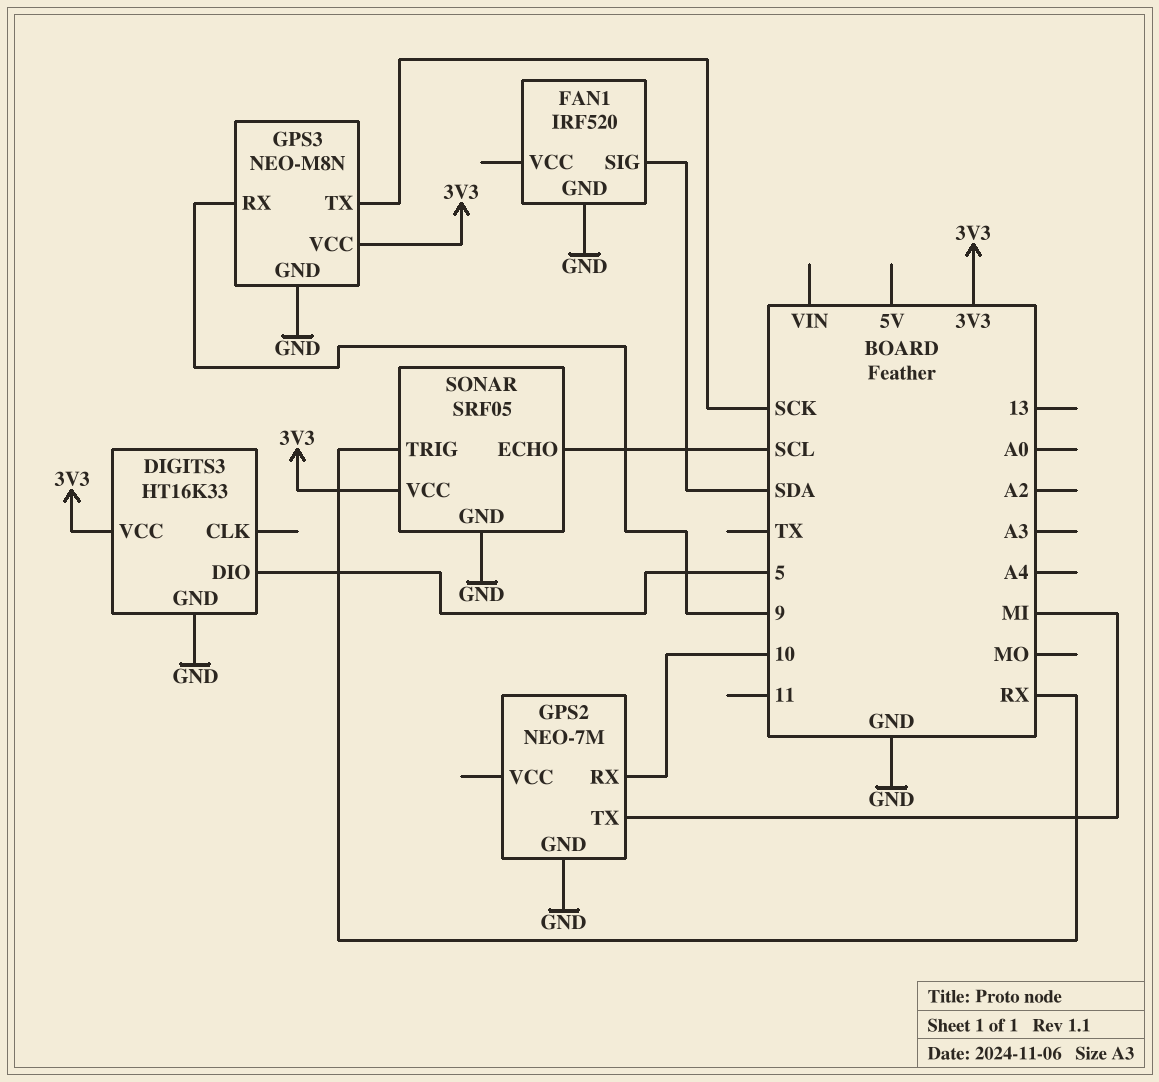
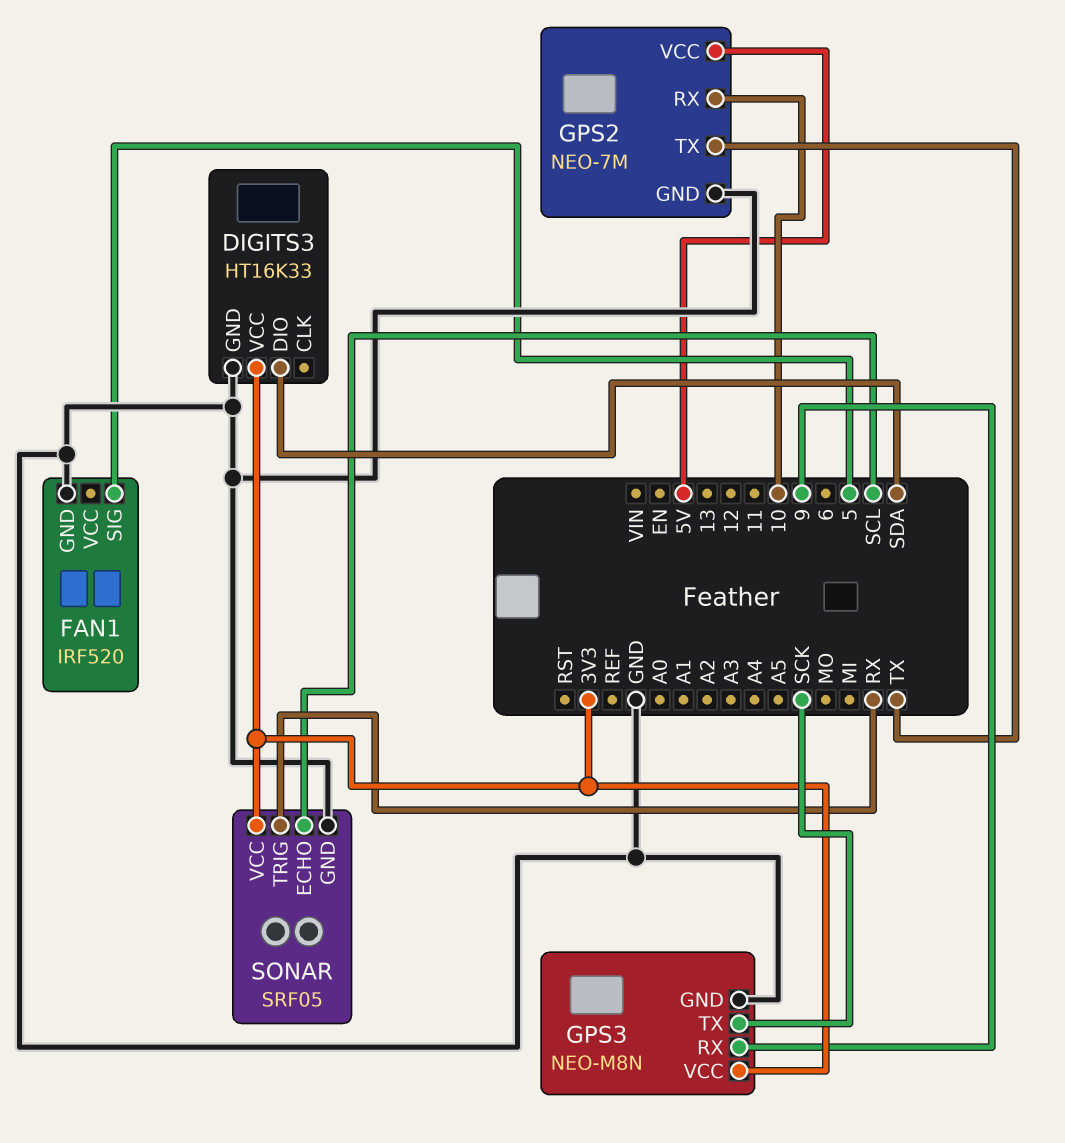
DIGITS3 pin DIO: 5 -> SDA
FAN1 pin SIG: SDA -> 5
GPS2 pin TX: MI -> TX
GPS2 pin VCC: none -> 5V

